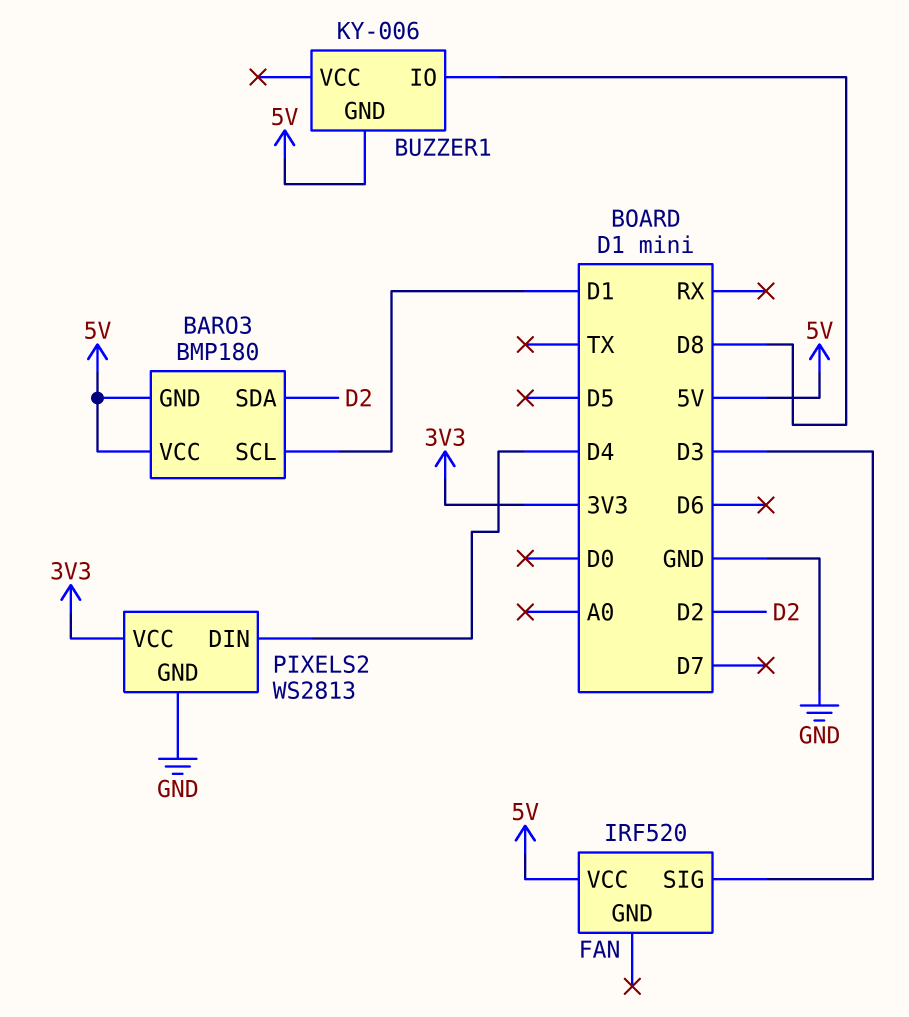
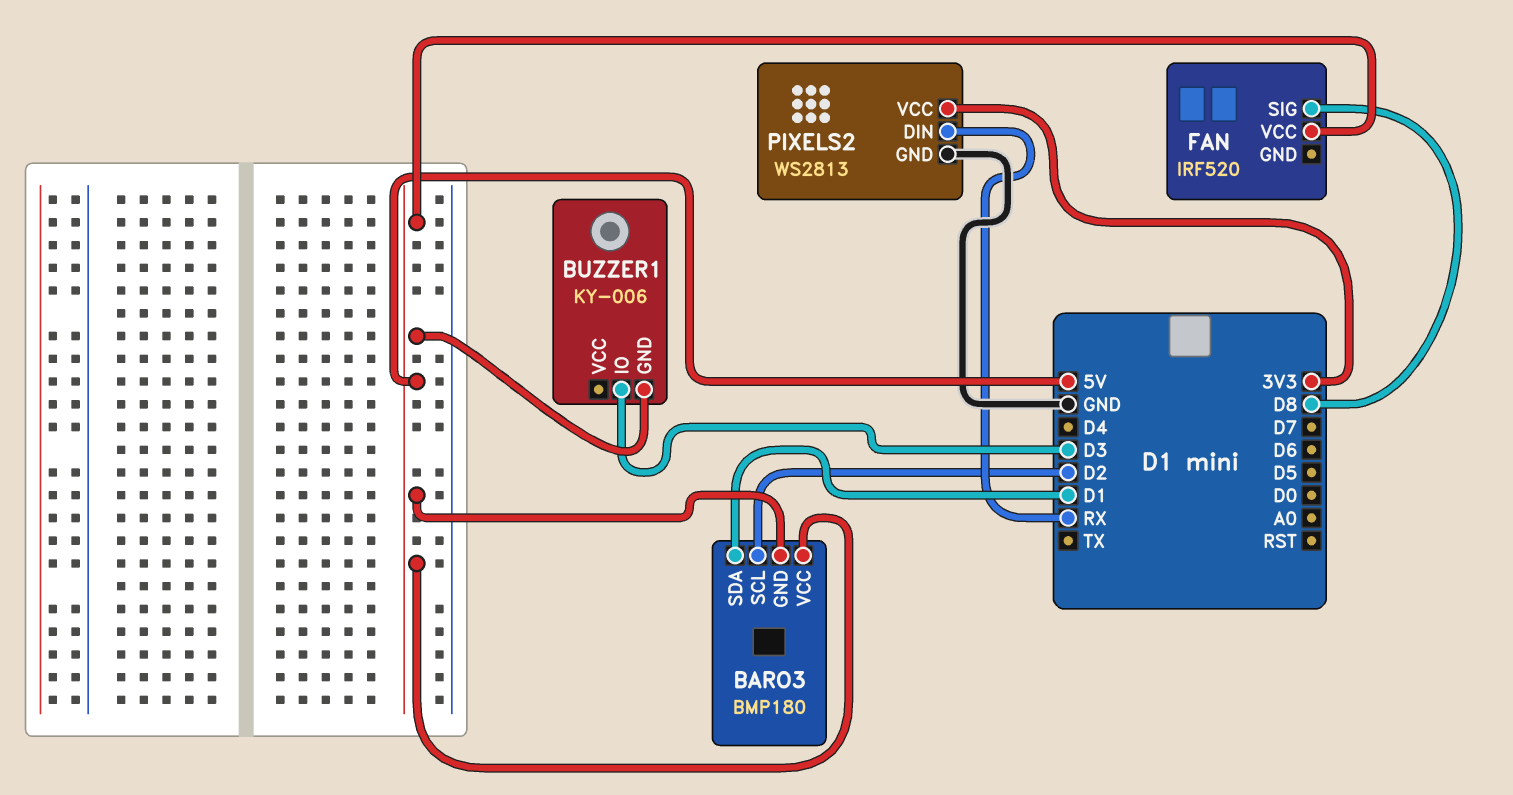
BARO3 pin SCL: D1 -> D2
BARO3 pin SDA: D2 -> D1
BUZZER1 pin IO: D8 -> D3
FAN pin SIG: D3 -> D8
PIXELS2 pin DIN: D4 -> RX

